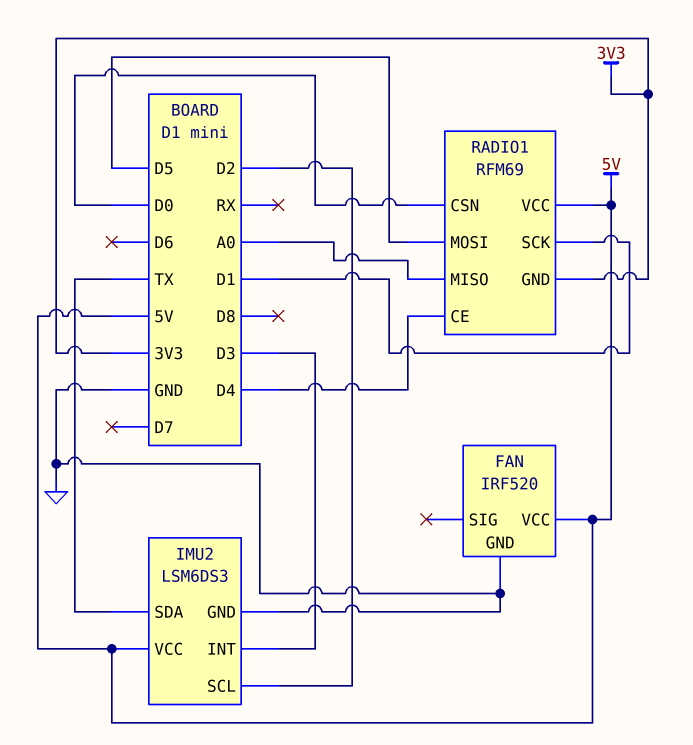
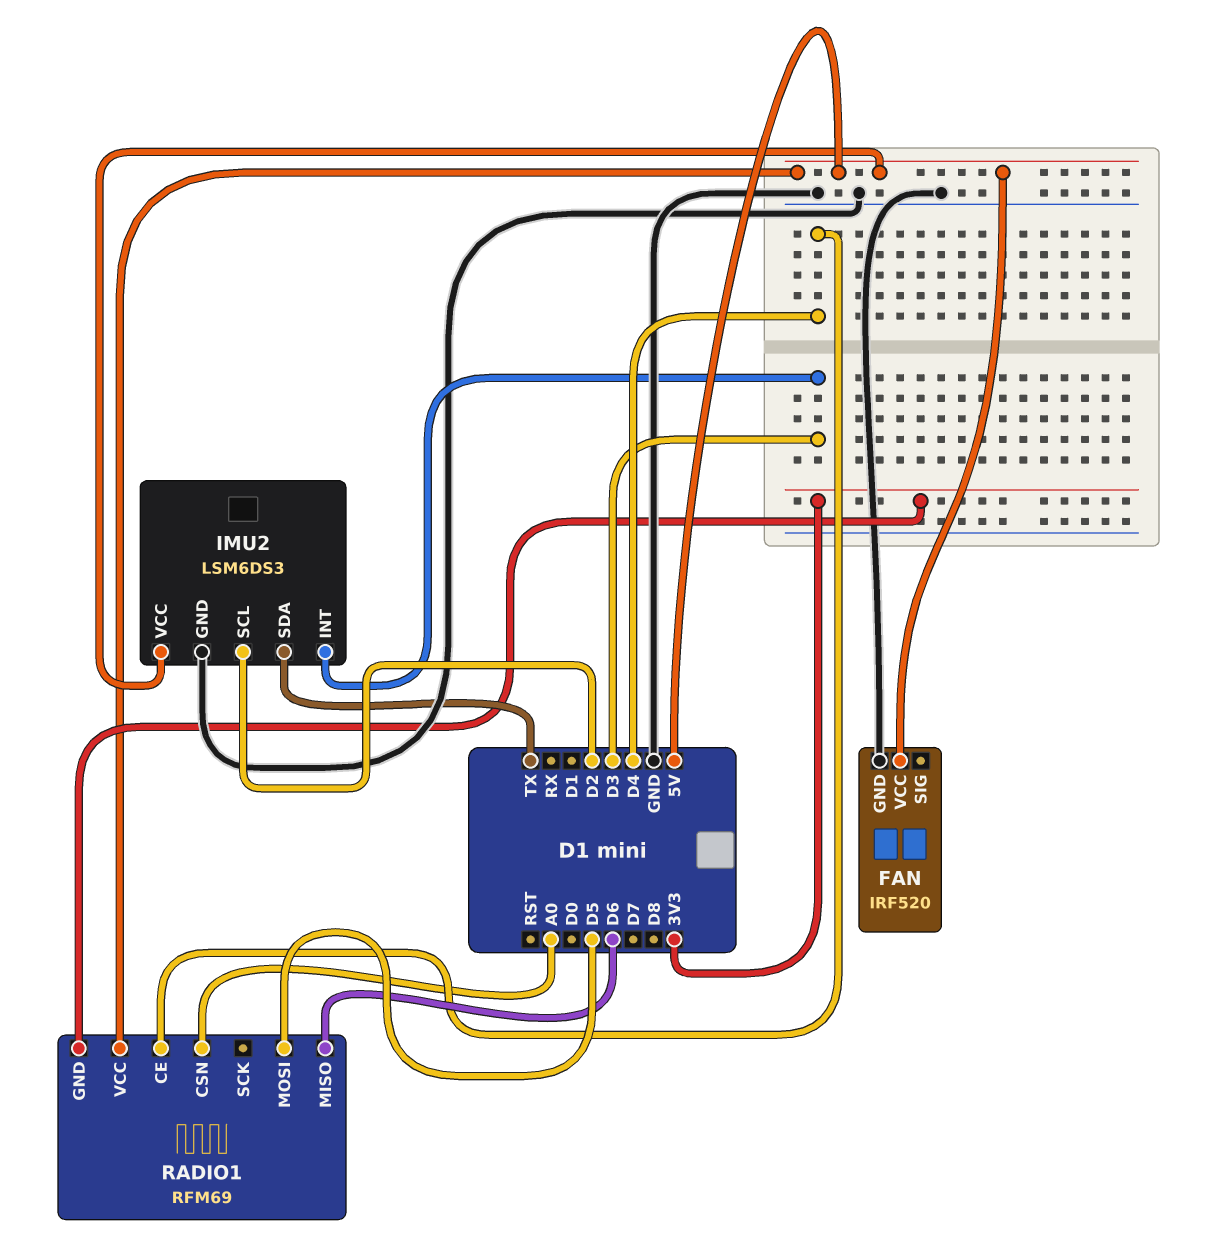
RADIO1 pin CSN: D0 -> A0
RADIO1 pin MISO: A0 -> D6
RADIO1 pin SCK: D1 -> none

